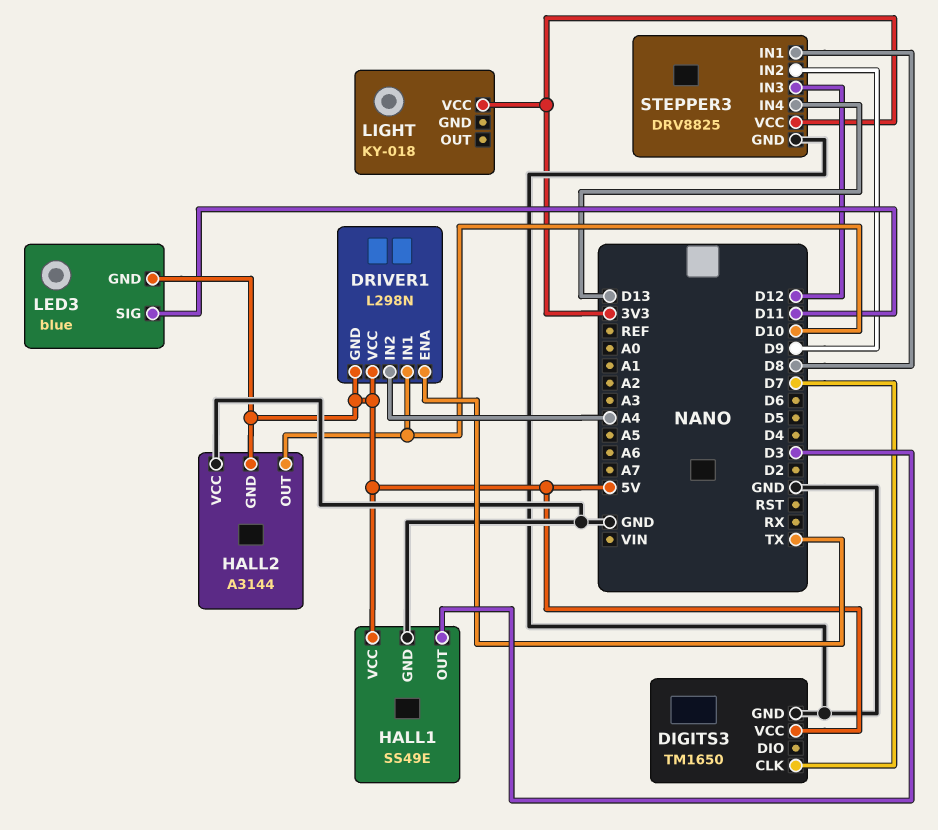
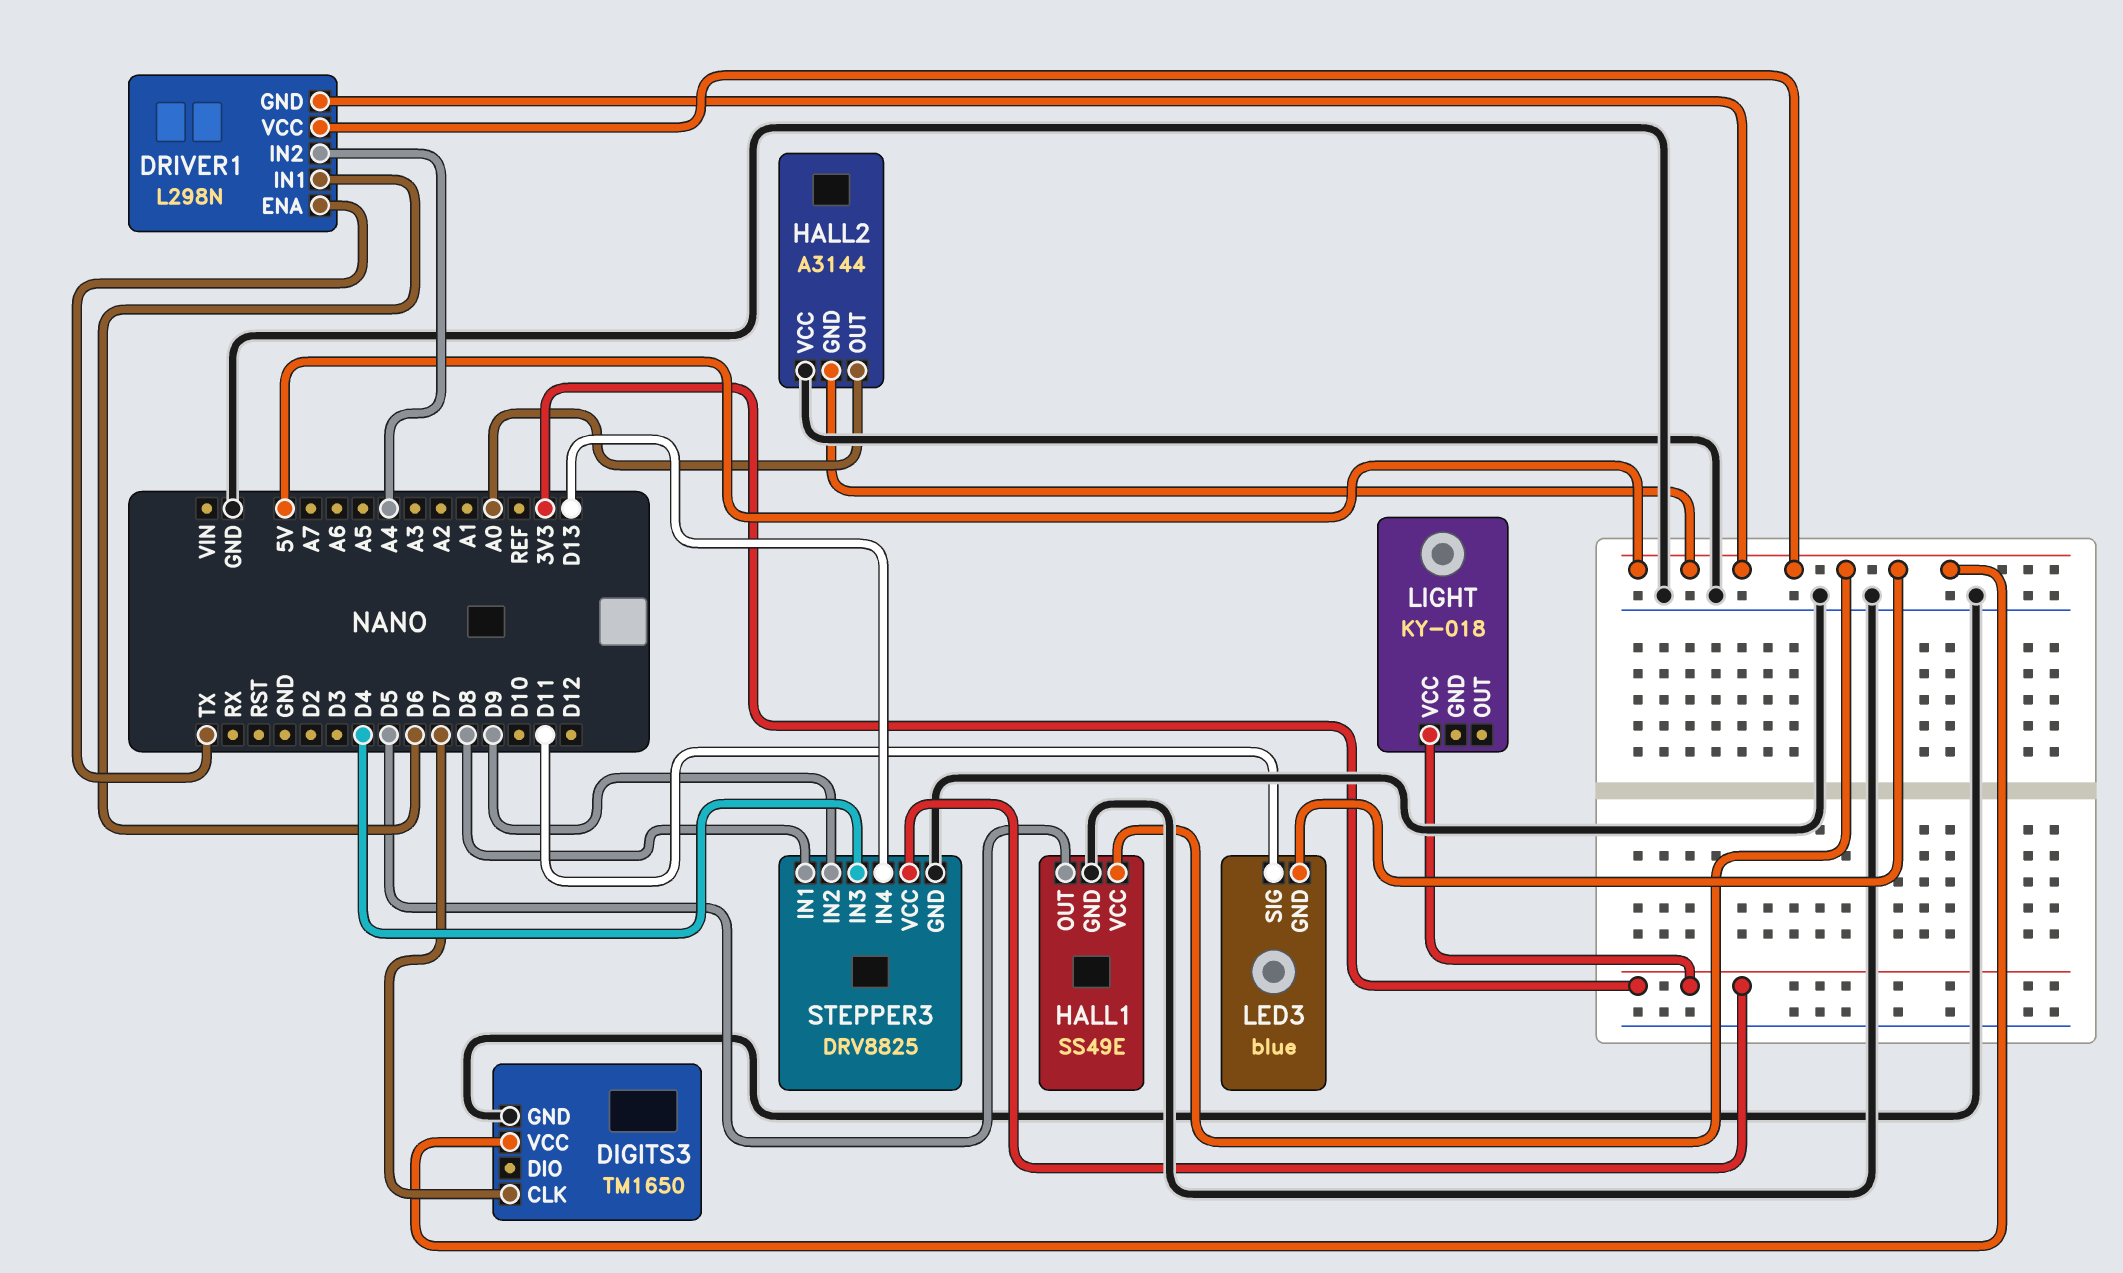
DRIVER1 pin IN1: D10 -> D6
HALL1 pin OUT: D3 -> D5
HALL2 pin OUT: D10 -> A0
STEPPER3 pin IN3: D12 -> D4

